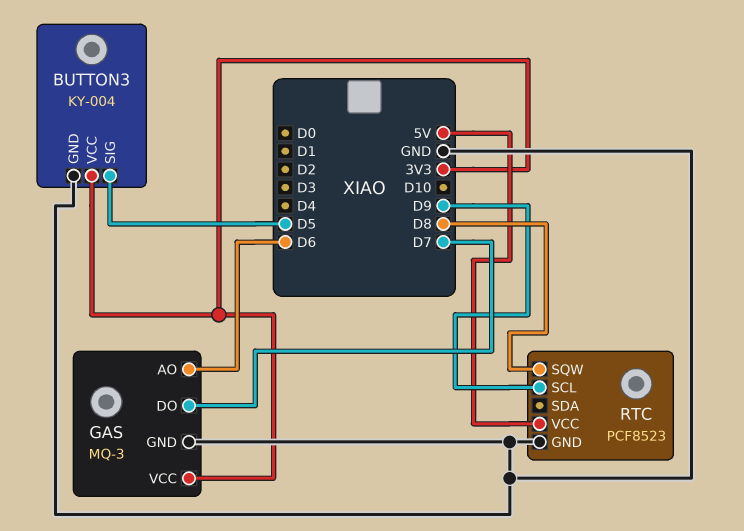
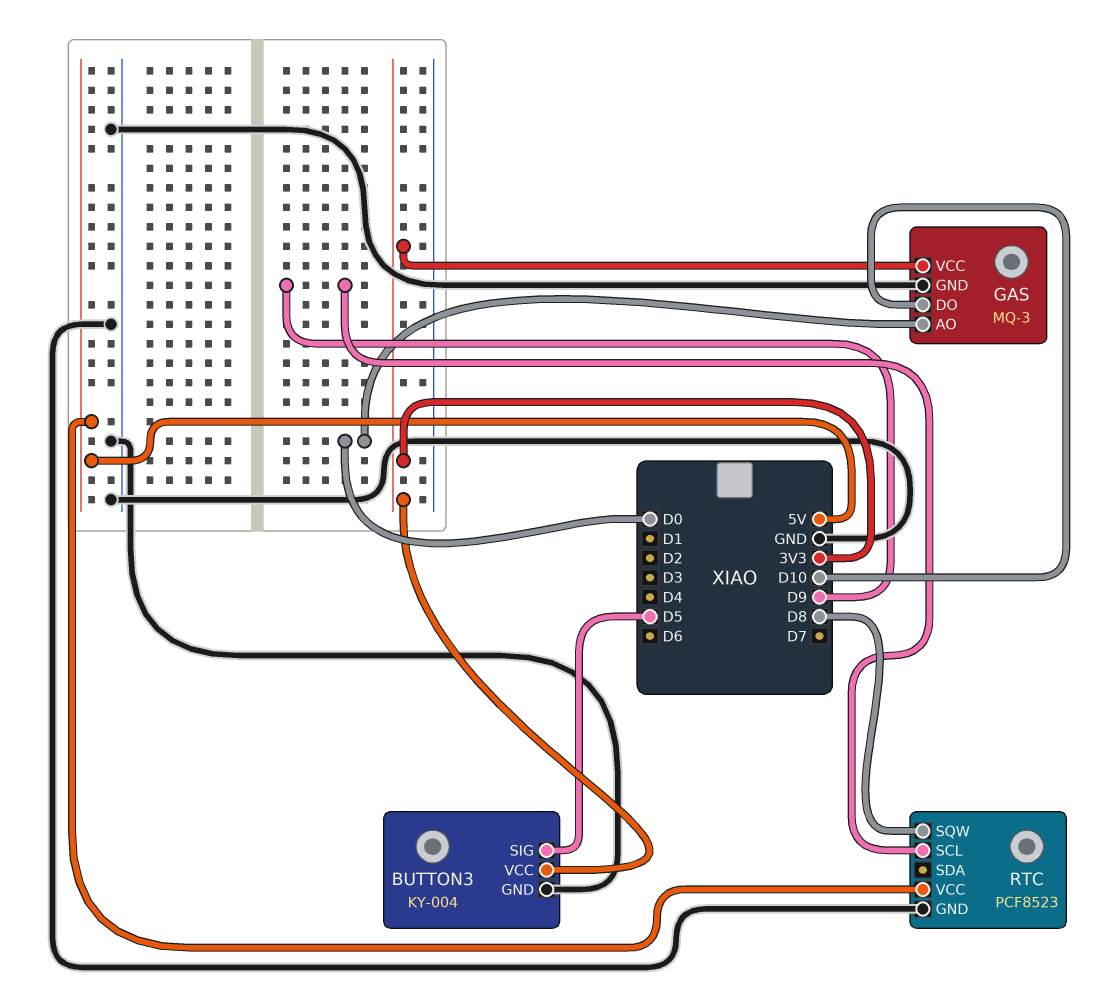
GAS pin AO: D6 -> D0
GAS pin DO: D7 -> D10

